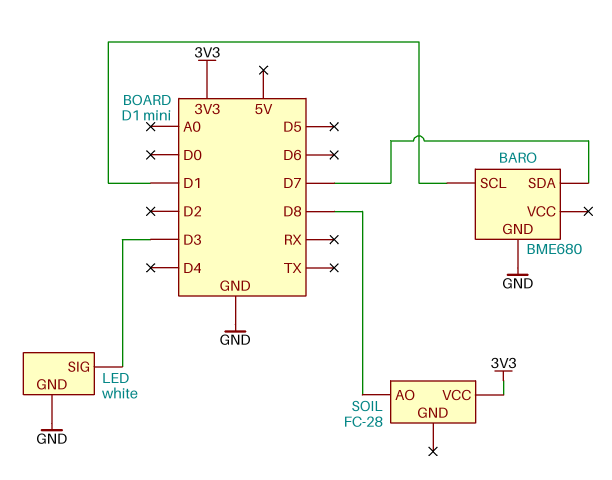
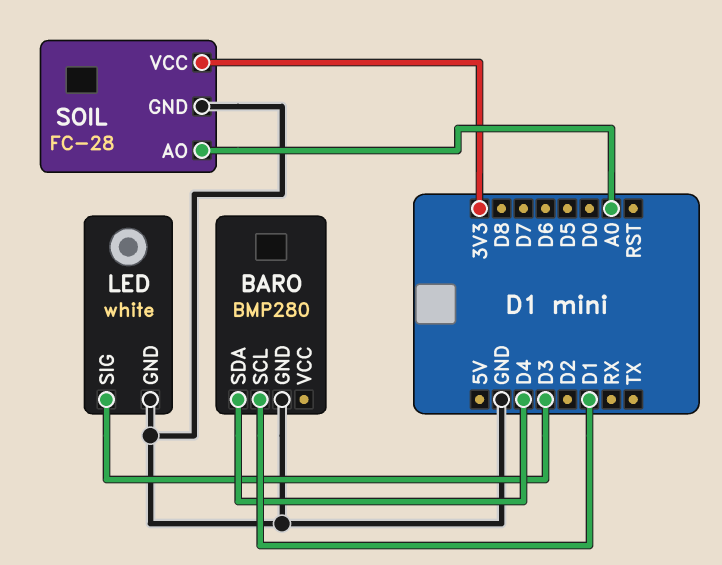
BARO: BME680 -> BMP280
BARO pin SDA: D7 -> D4
SOIL pin AO: D8 -> A0
SOIL pin GND: none -> GND

